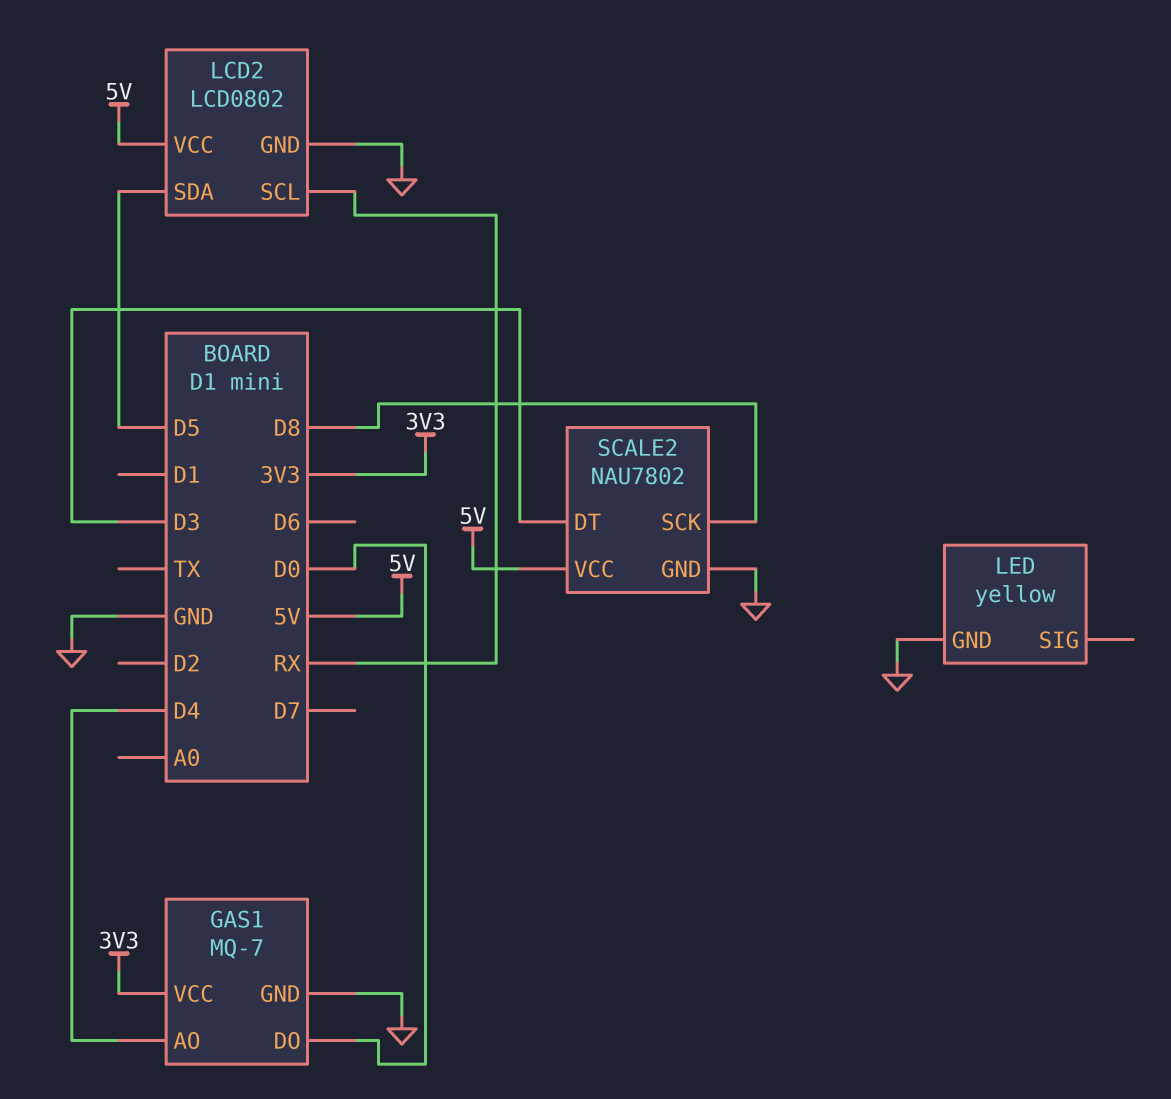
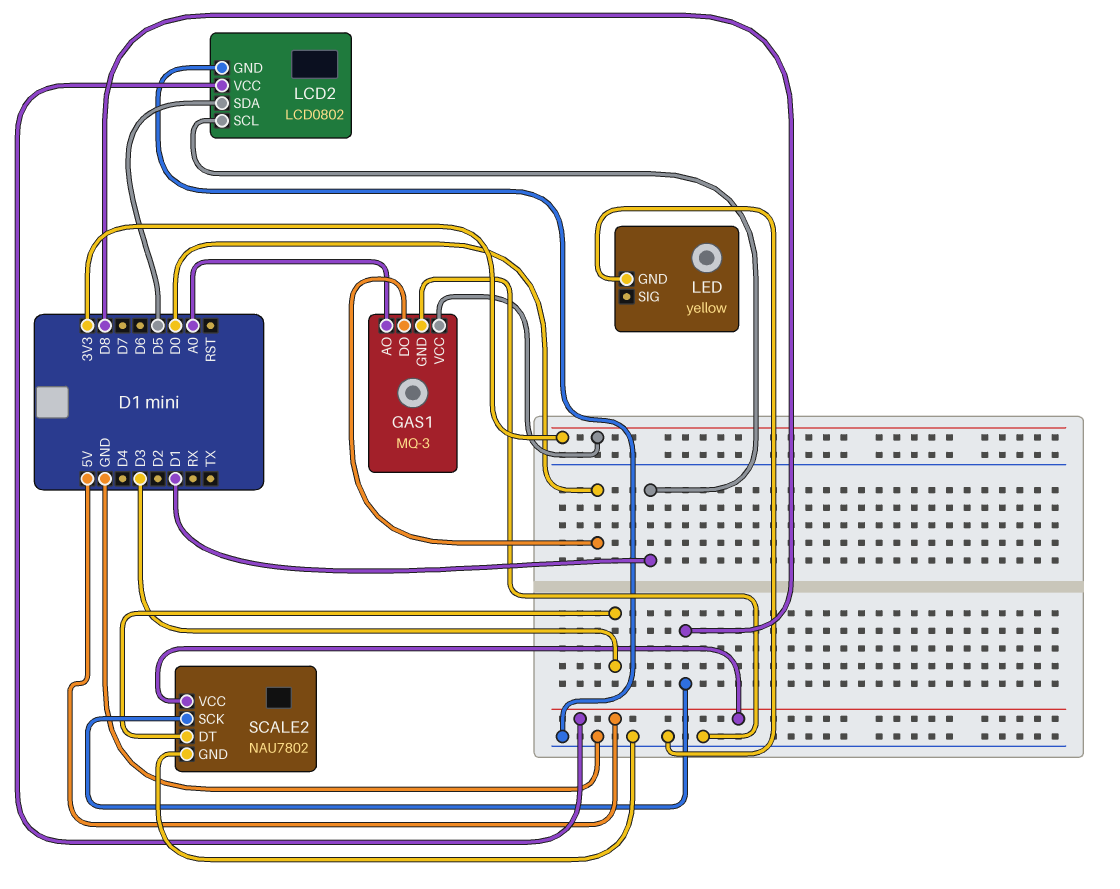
GAS1: MQ-7 -> MQ-3
GAS1 pin AO: D4 -> A0
LCD2 pin SCL: RX -> D1

